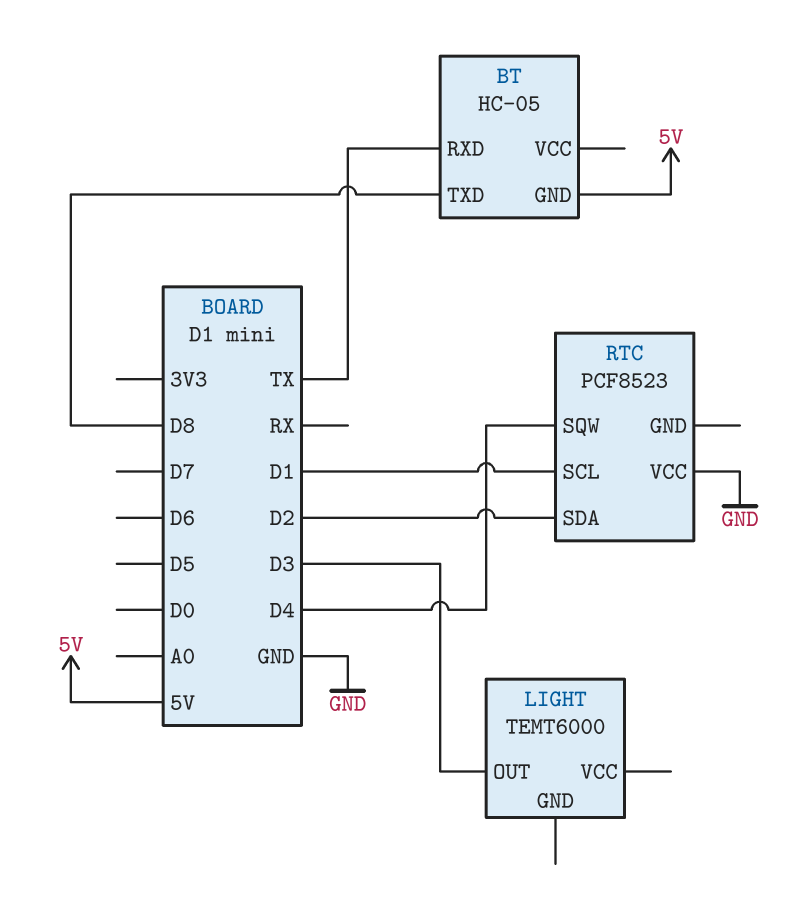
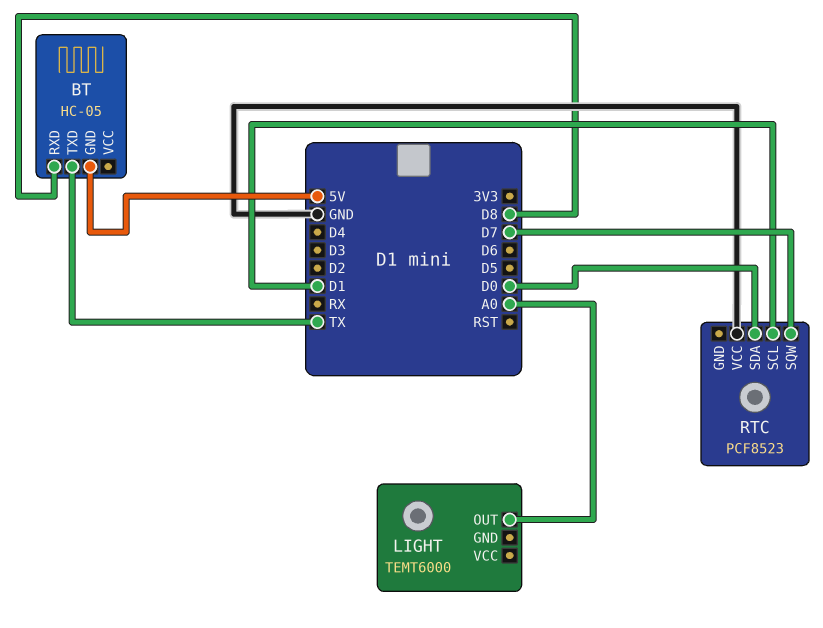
BT pin RXD: TX -> D8
BT pin TXD: D8 -> TX
LIGHT pin OUT: D3 -> A0
RTC pin SDA: D2 -> D0
RTC pin SQW: D4 -> D7

